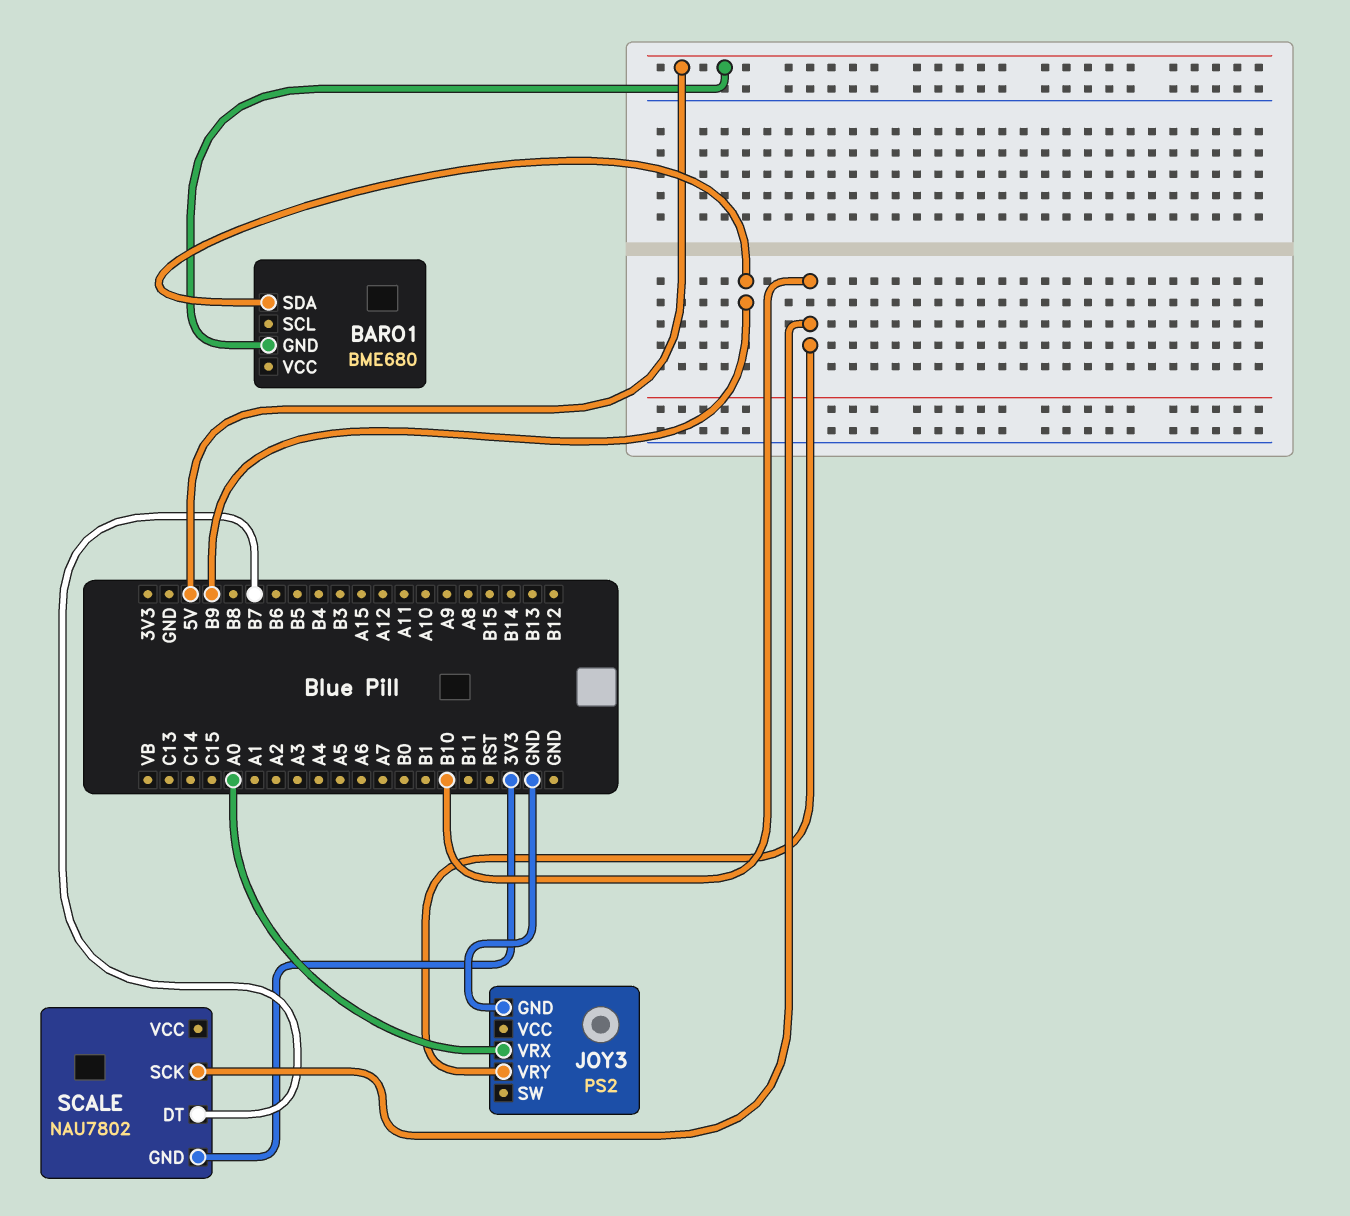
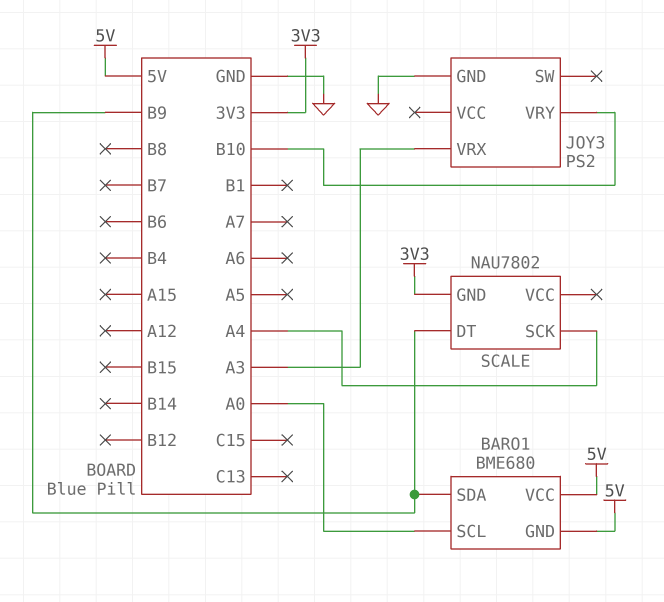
BARO1 pin SCL: none -> A0
BARO1 pin VCC: none -> 5V
JOY3 pin VRX: A0 -> A3
SCALE pin DT: B7 -> B9
SCALE pin SCK: B10 -> A4

